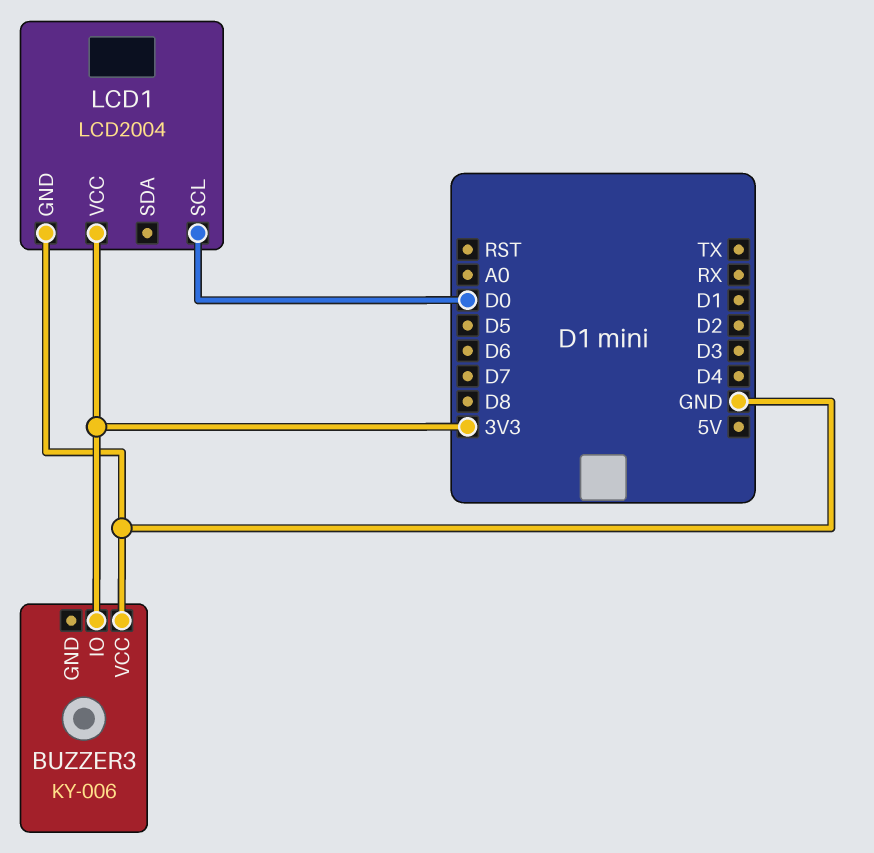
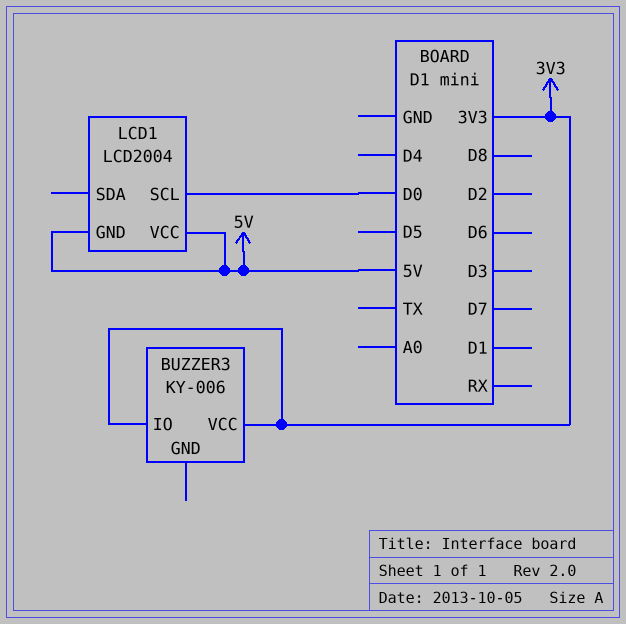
BUZZER3 pin VCC: GND -> 3V3
LCD1 pin GND: GND -> 5V
LCD1 pin VCC: 3V3 -> 5V

